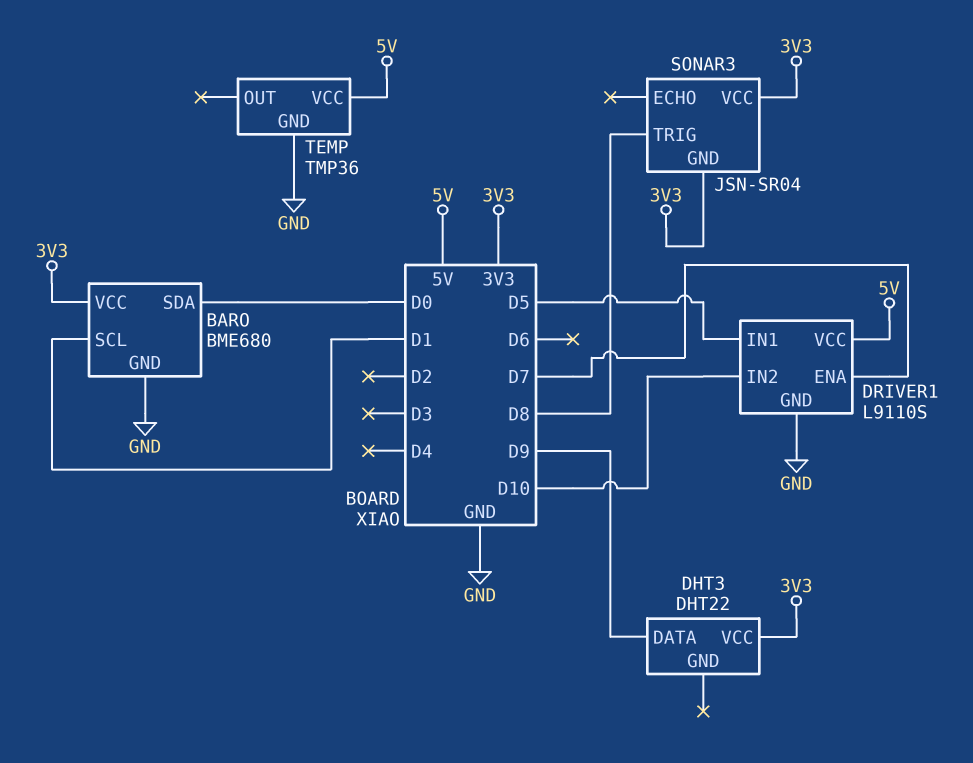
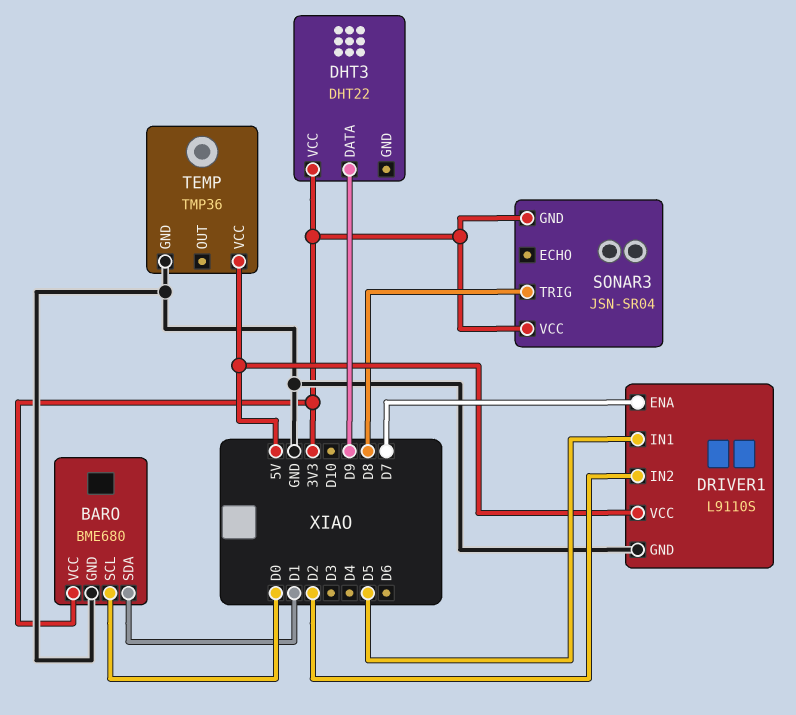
BARO pin SCL: D1 -> D0
BARO pin SDA: D0 -> D1
DRIVER1 pin IN2: D10 -> D2

